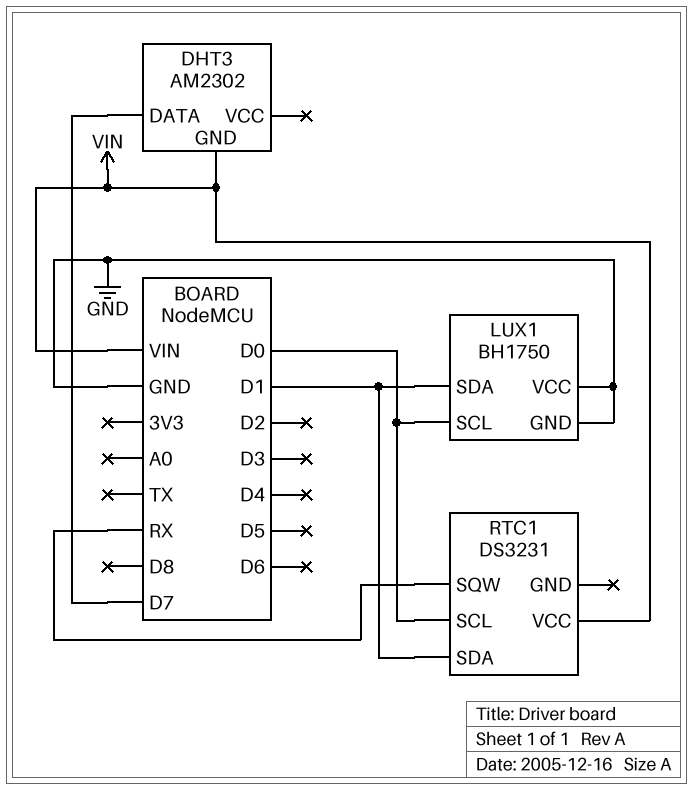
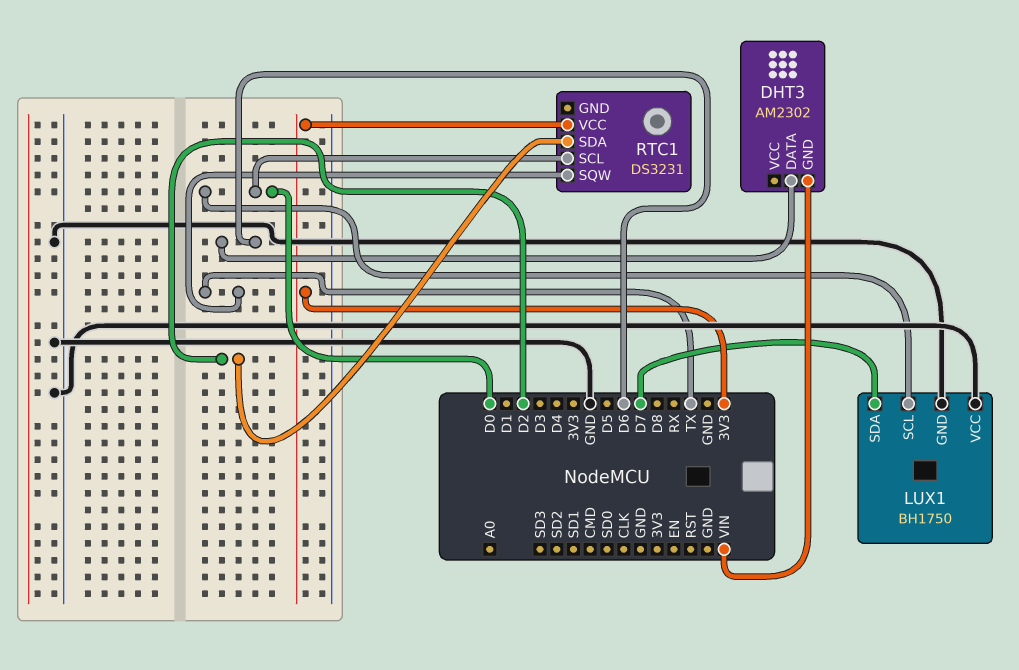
DHT3 pin DATA: D7 -> D6
LUX1 pin SDA: D1 -> D7
RTC1 pin SDA: D1 -> D2
RTC1 pin SQW: RX -> TX
RTC1 pin VCC: VIN -> 3V3

